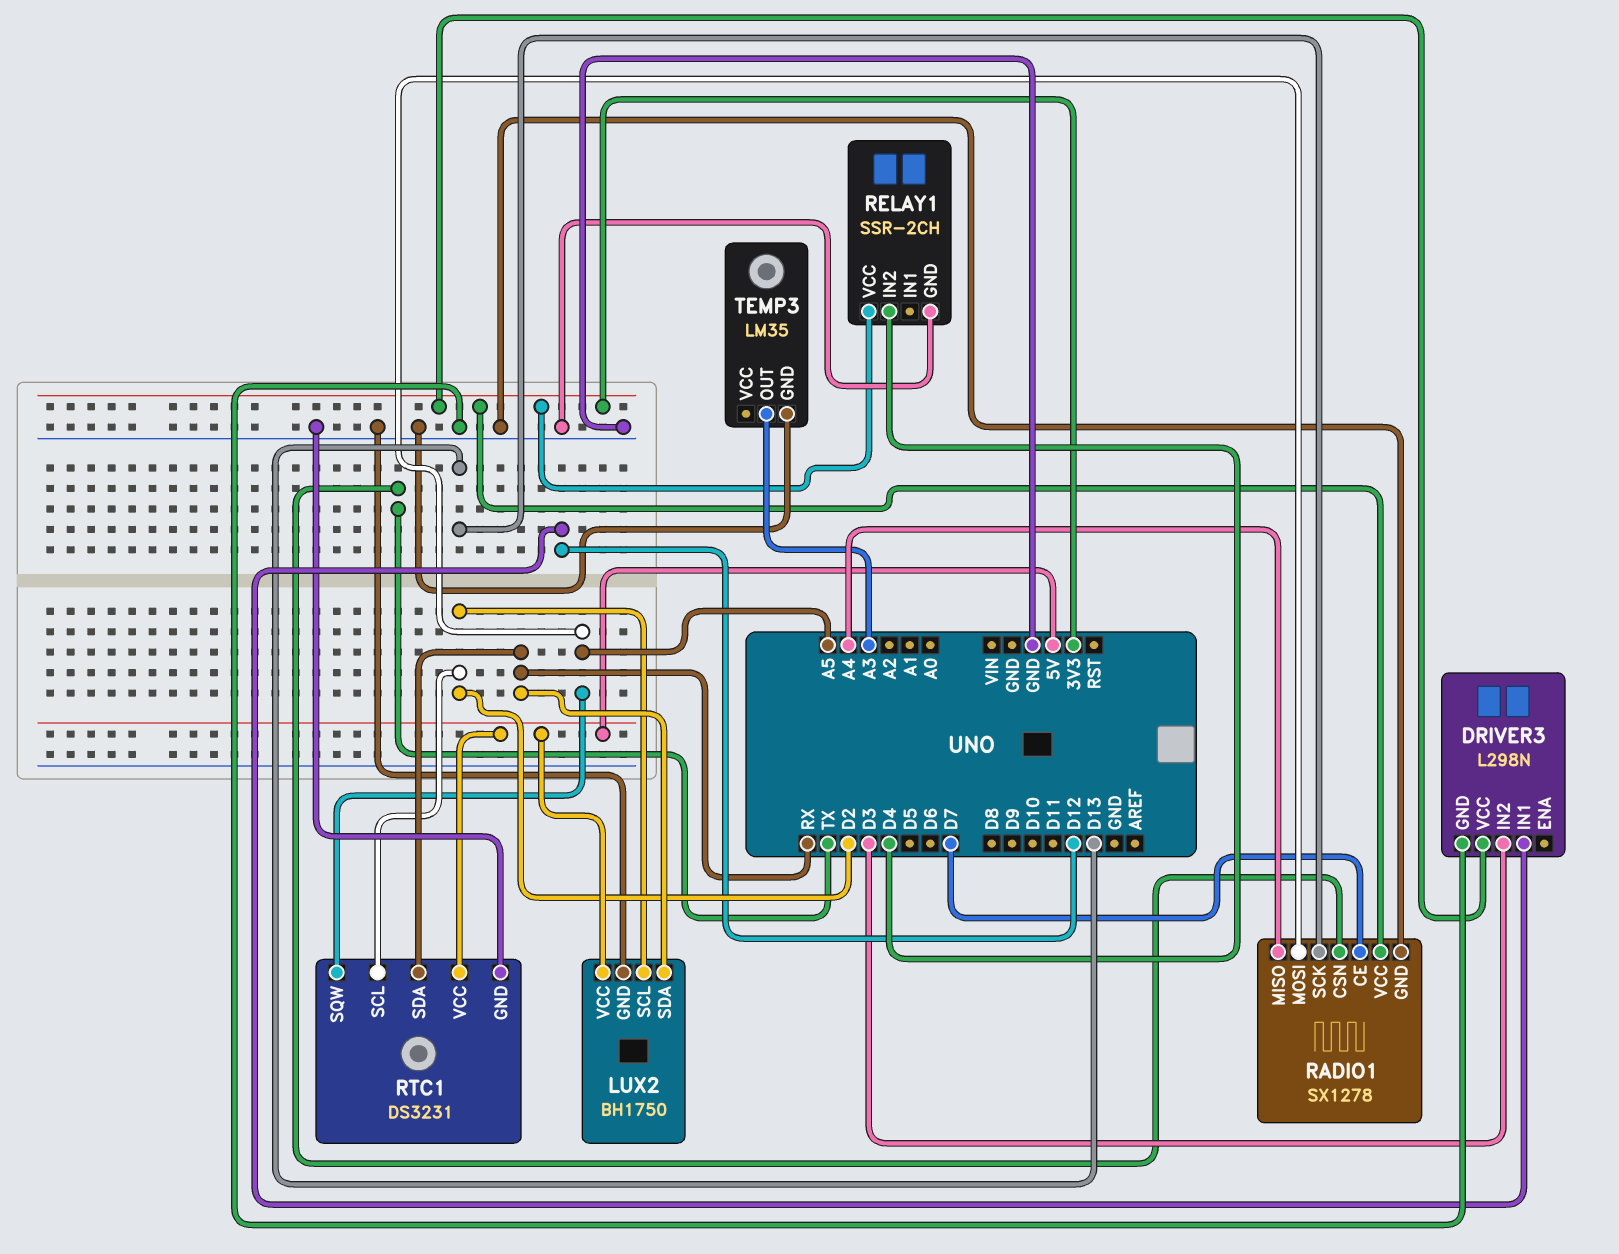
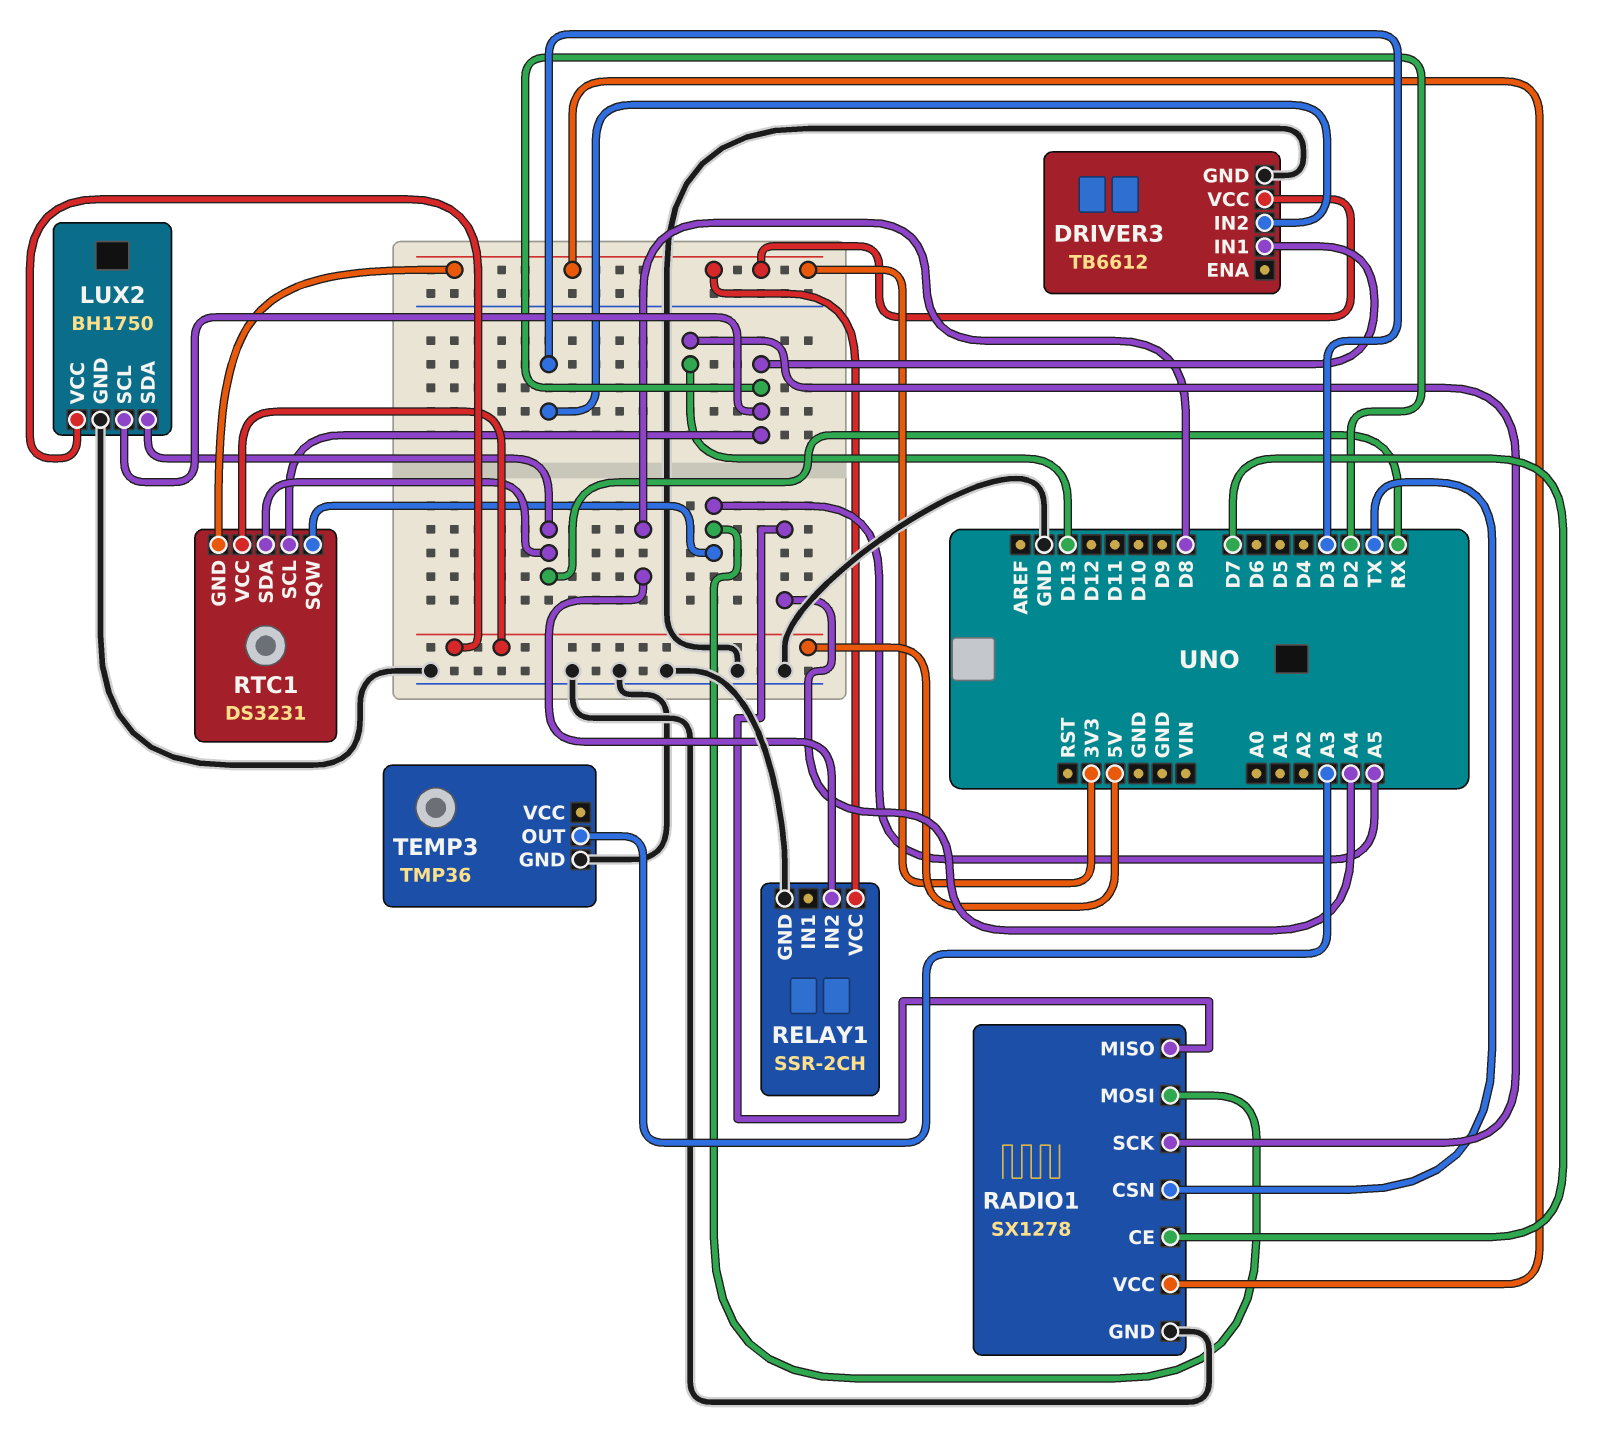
DRIVER3: L298N -> TB6612
DRIVER3 pin IN1: D12 -> D2
RELAY1 pin IN2: D4 -> D8
RTC1 pin GND: GND -> 3V3
TEMP3: LM35 -> TMP36

